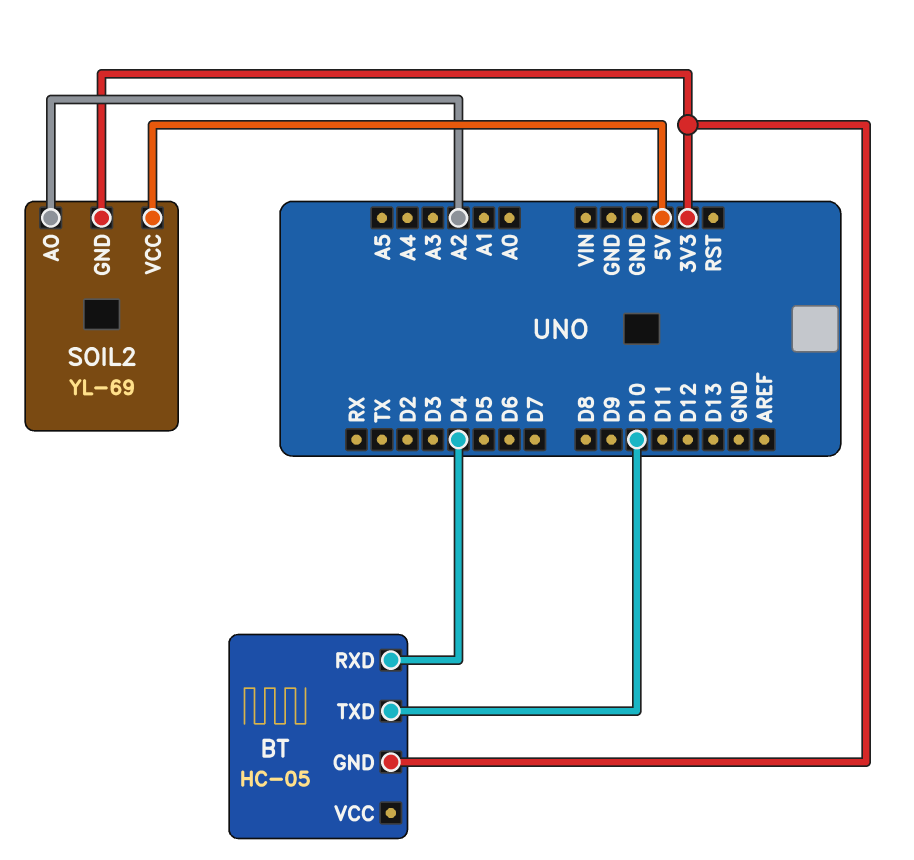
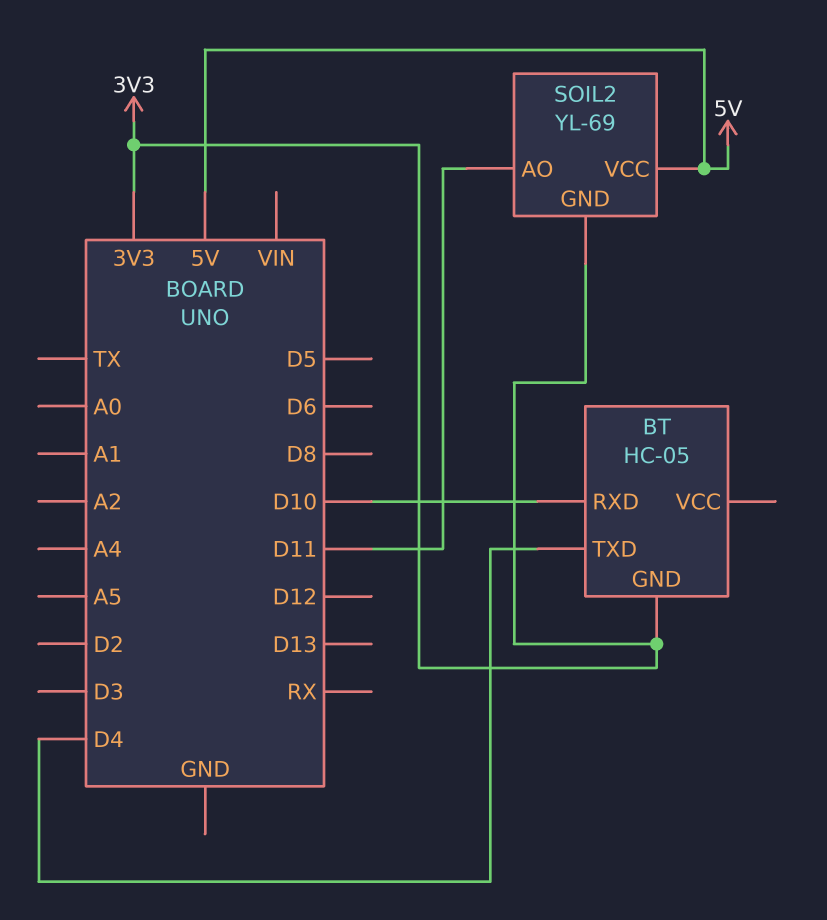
BT pin RXD: D4 -> D10
BT pin TXD: D10 -> D4
SOIL2 pin AO: A2 -> D11

